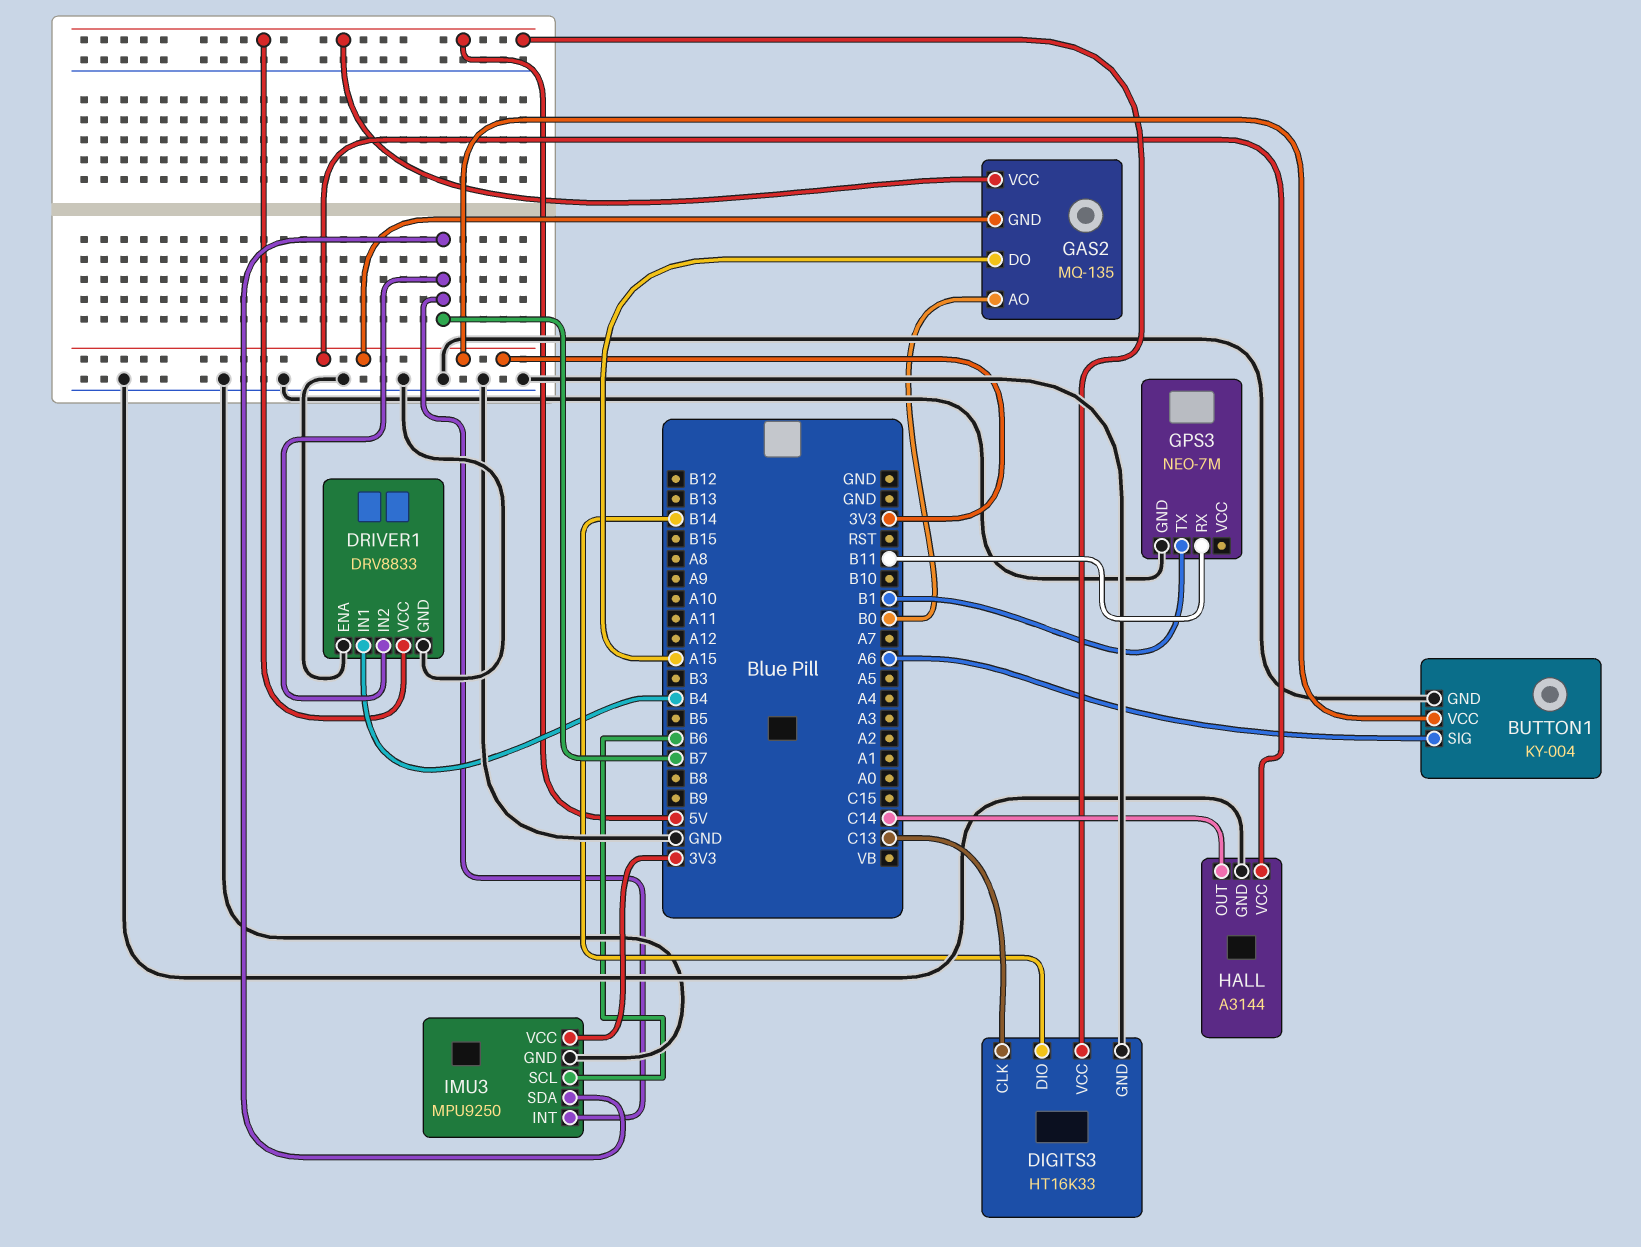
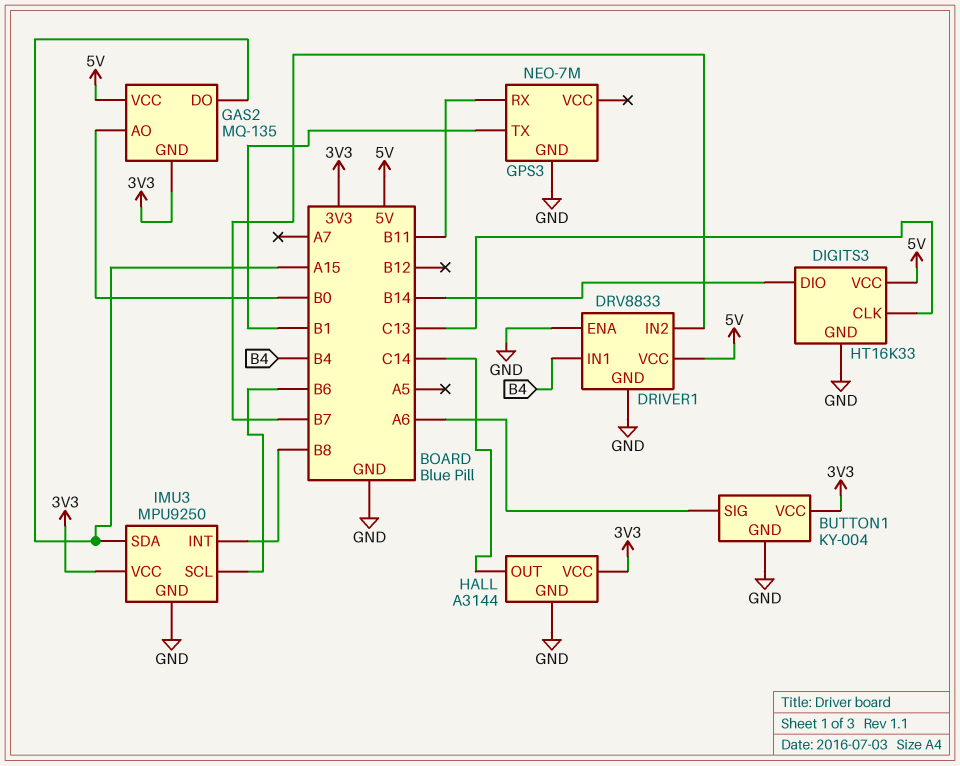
IMU3 pin INT: B7 -> B8
IMU3 pin SDA: B7 -> A15

